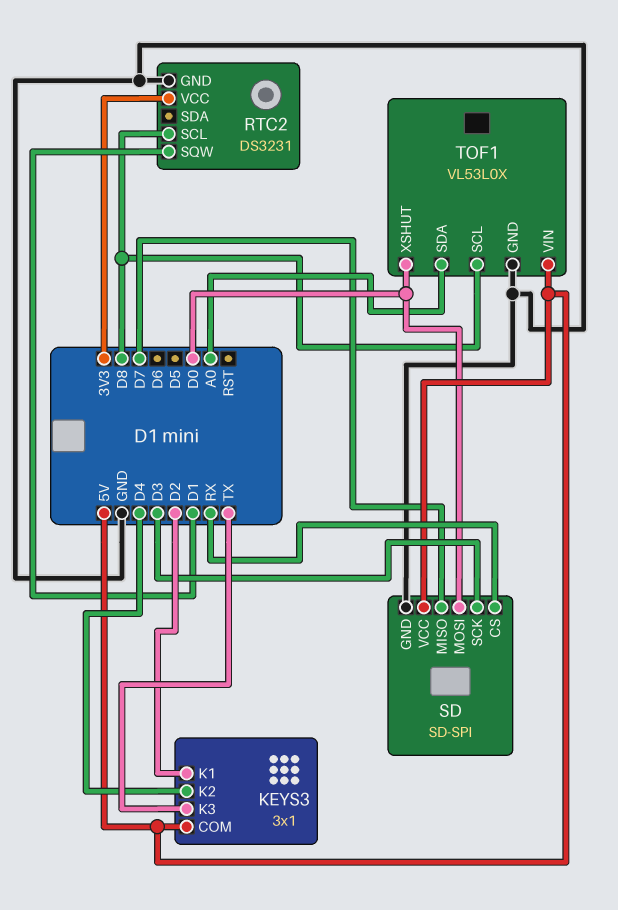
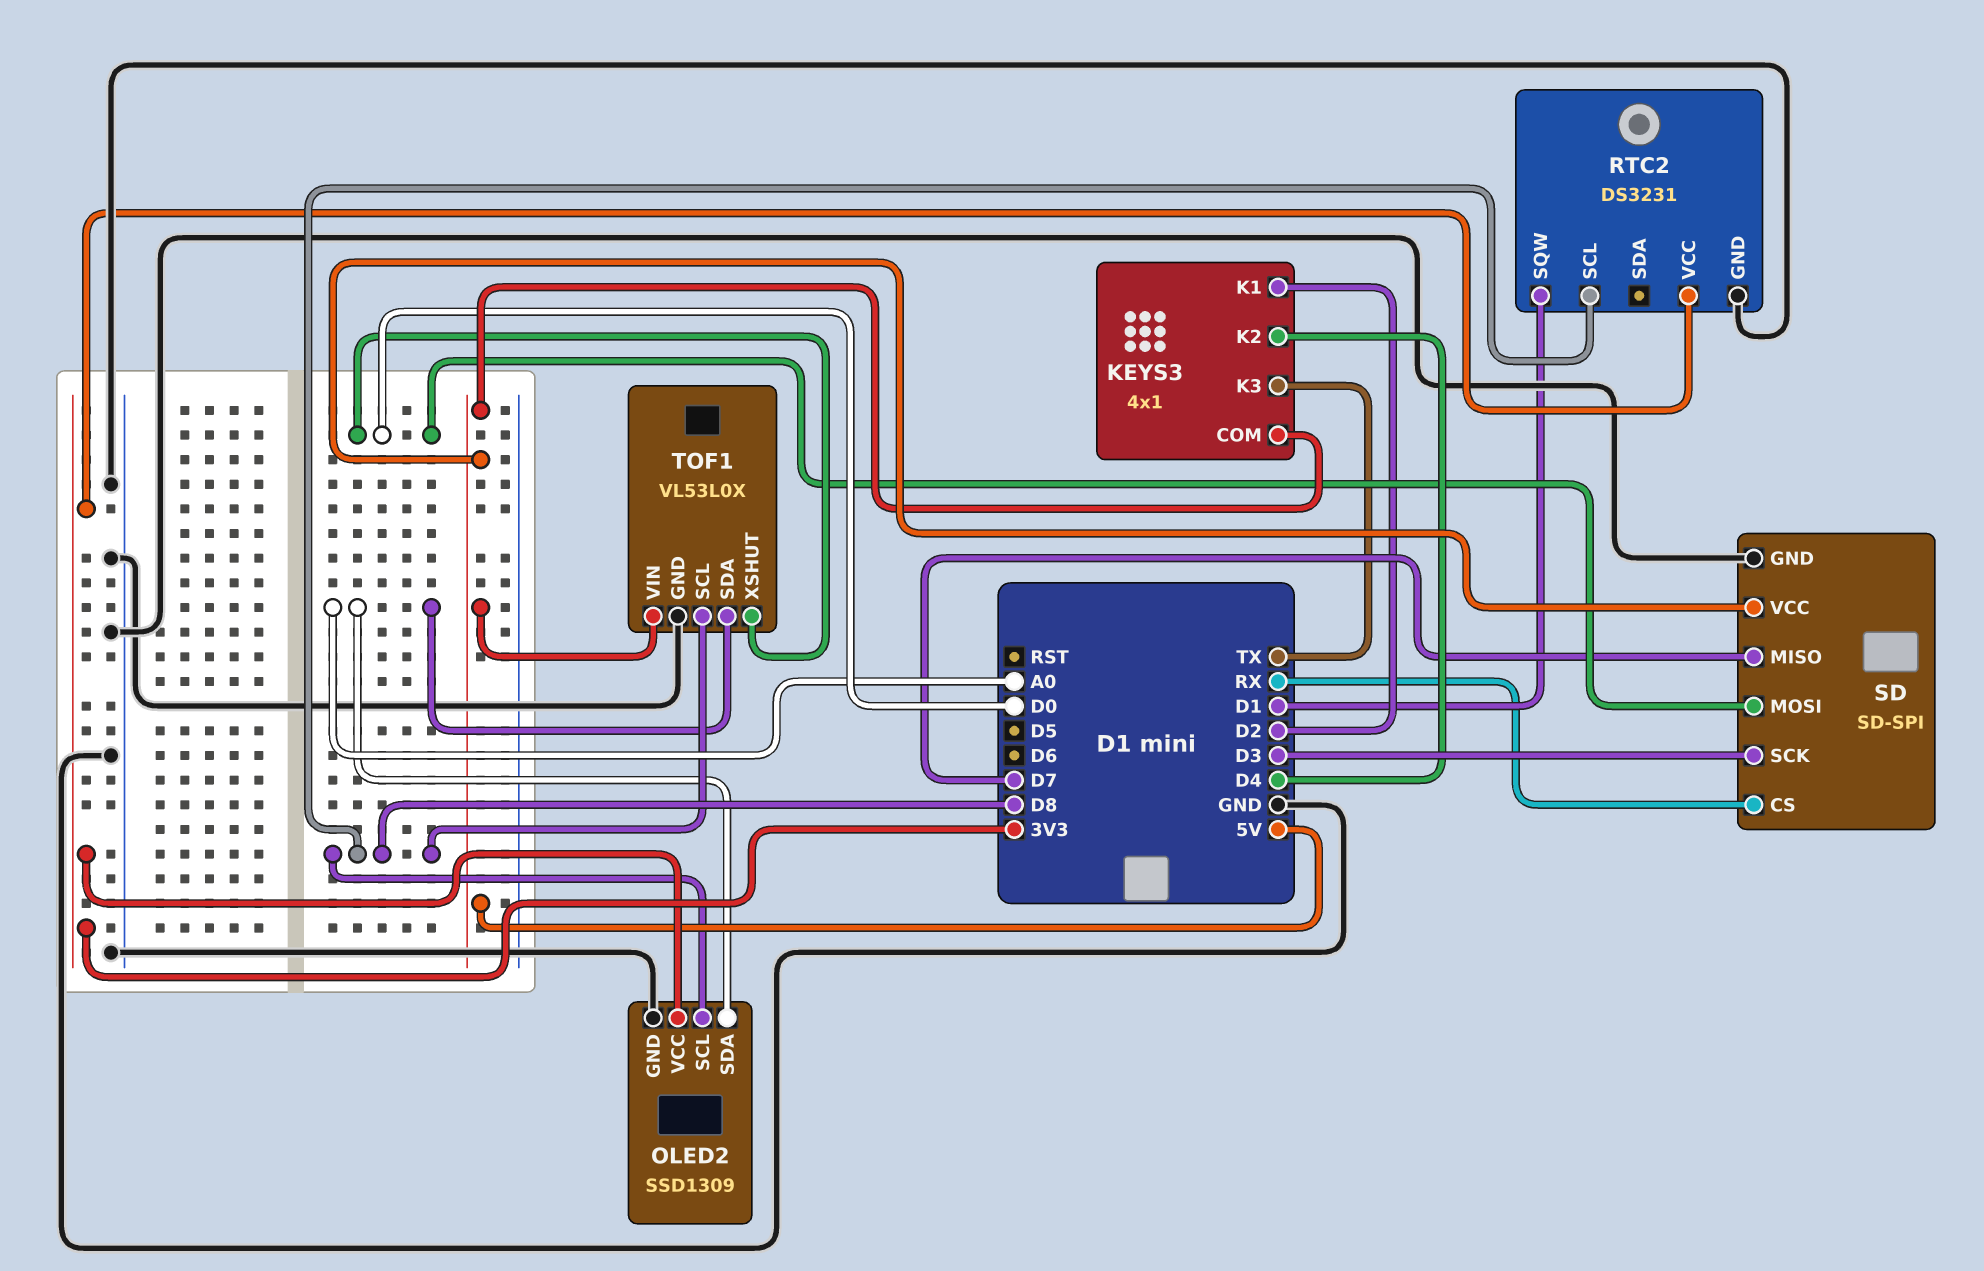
KEYS3: 3x1 -> 4x1
OLED2: none -> SSD1309
OLED2 pin GND: none -> GND
OLED2 pin SCL: none -> D8
OLED2 pin SDA: none -> A0
OLED2 pin VCC: none -> 3V3

